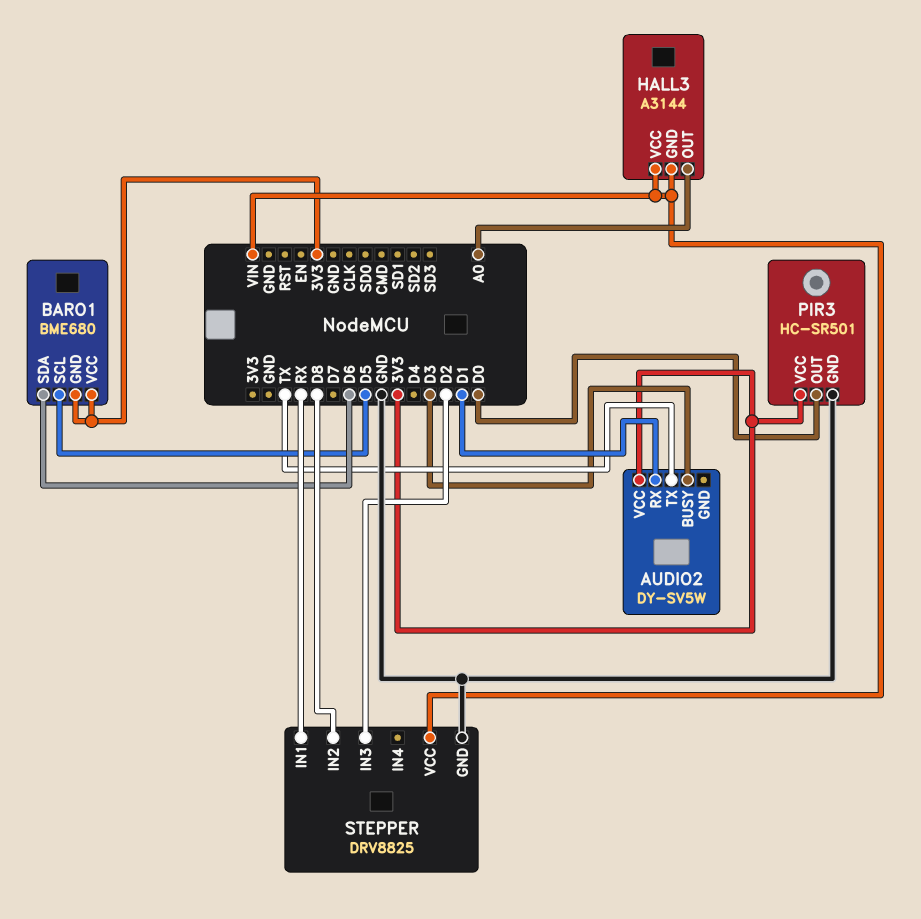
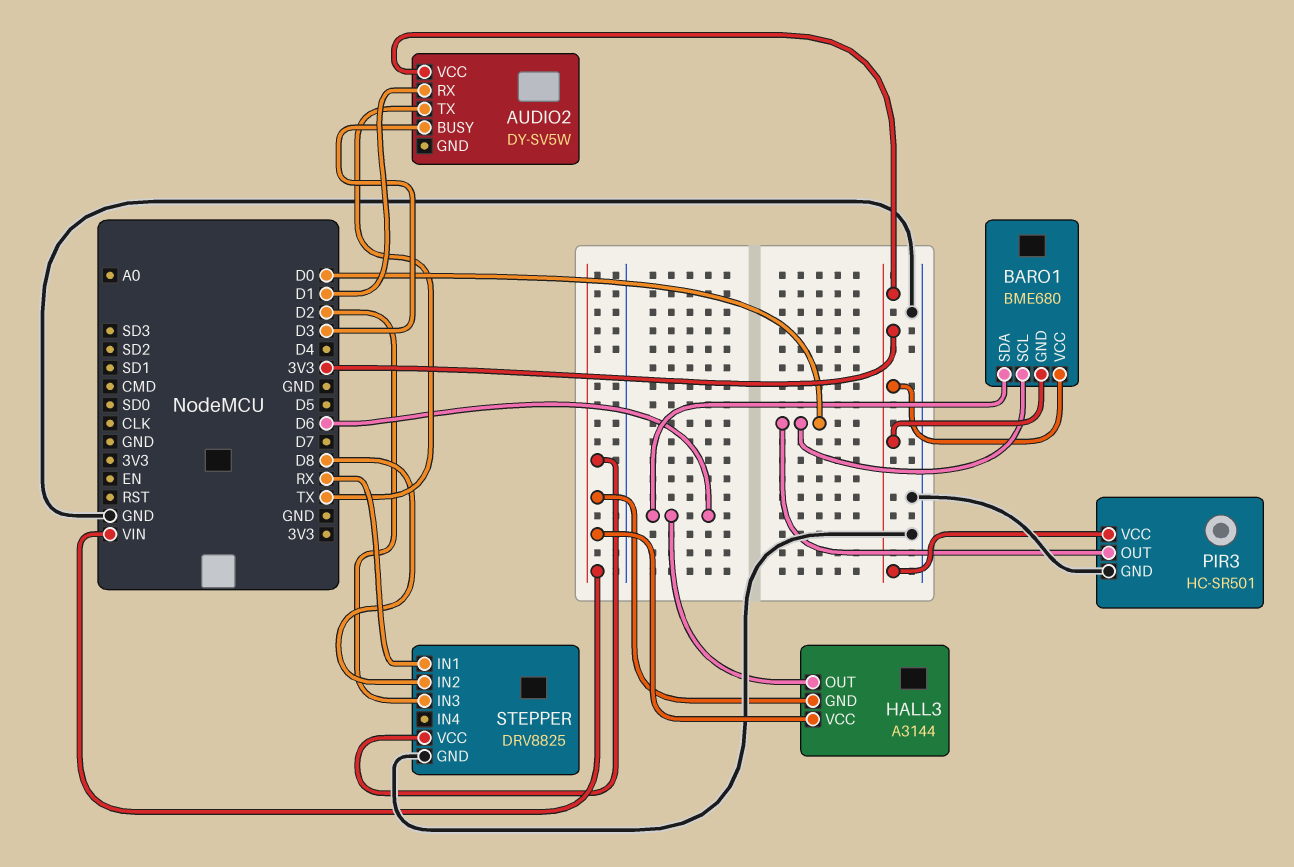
BARO1 pin SCL: D5 -> D0
HALL3 pin OUT: A0 -> D6

